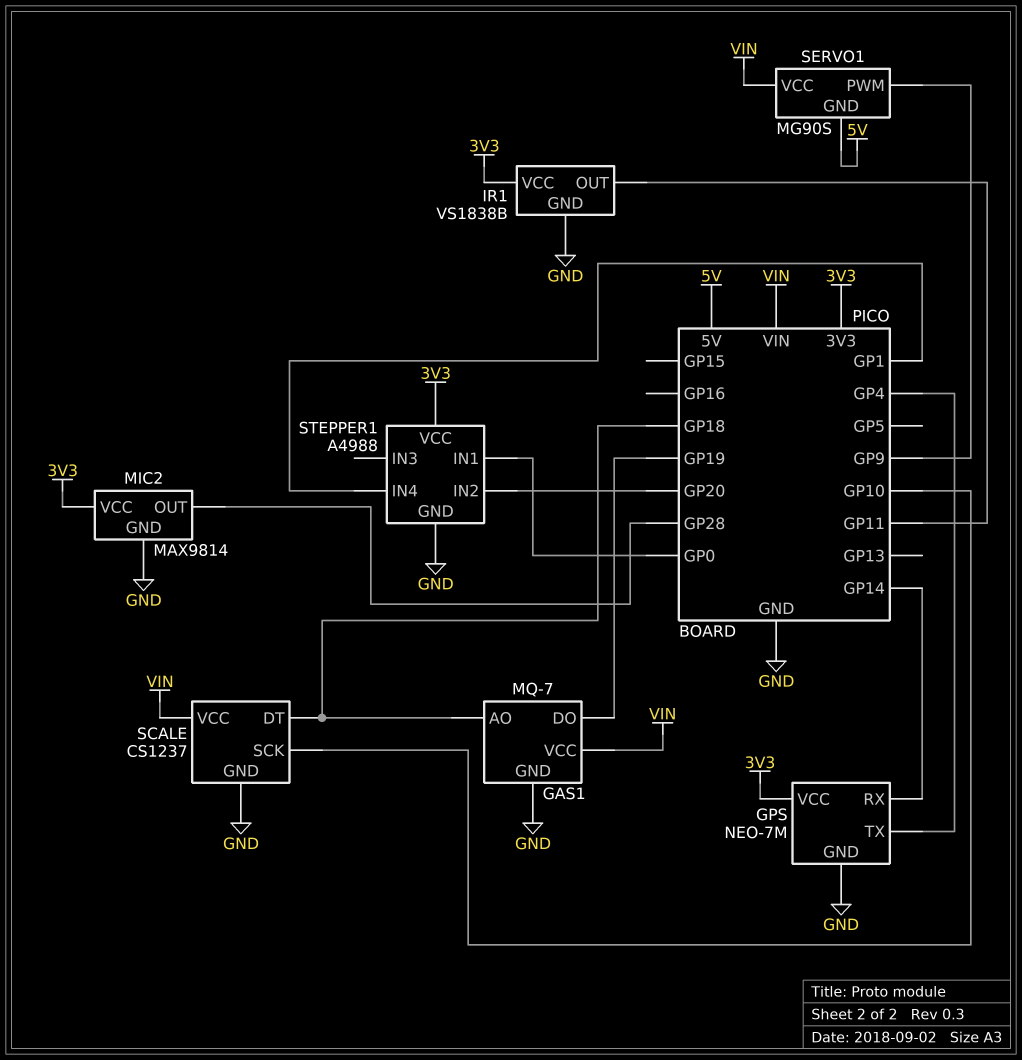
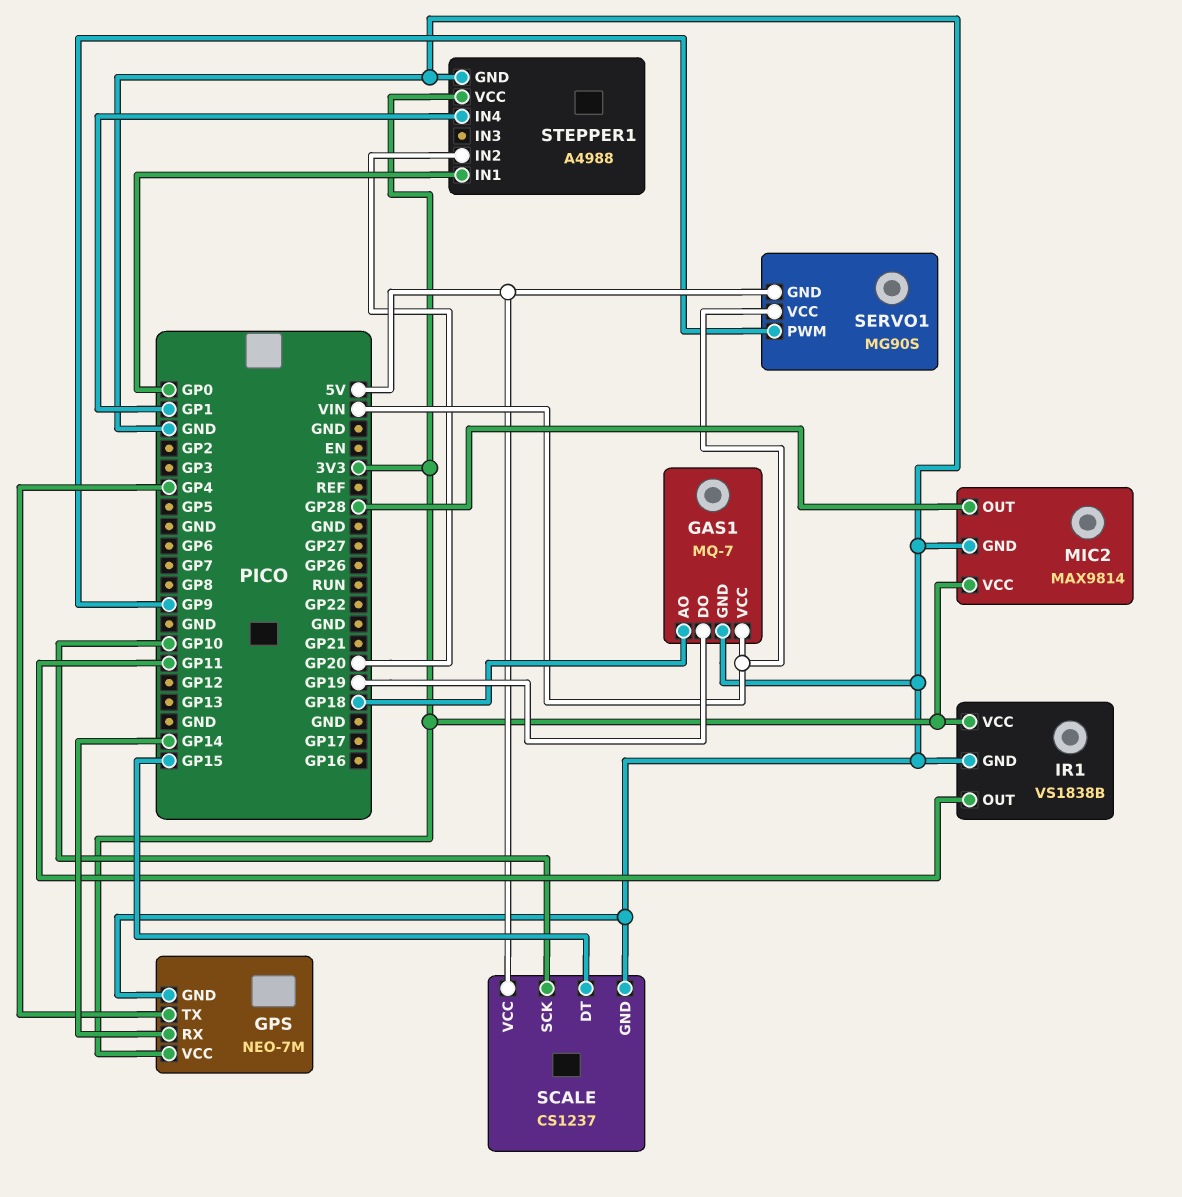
SCALE pin DT: GP18 -> GP15
SCALE pin VCC: VIN -> 5V

